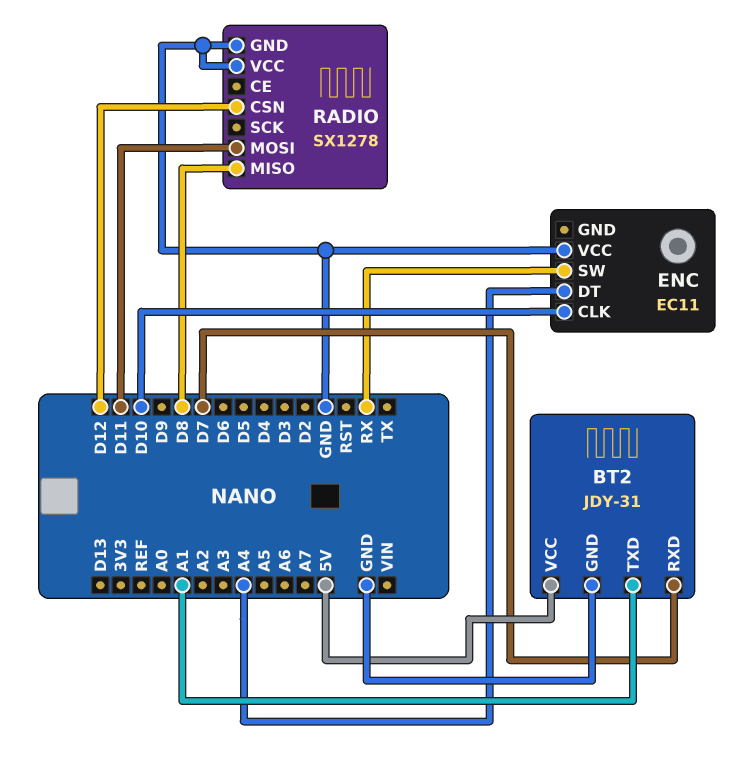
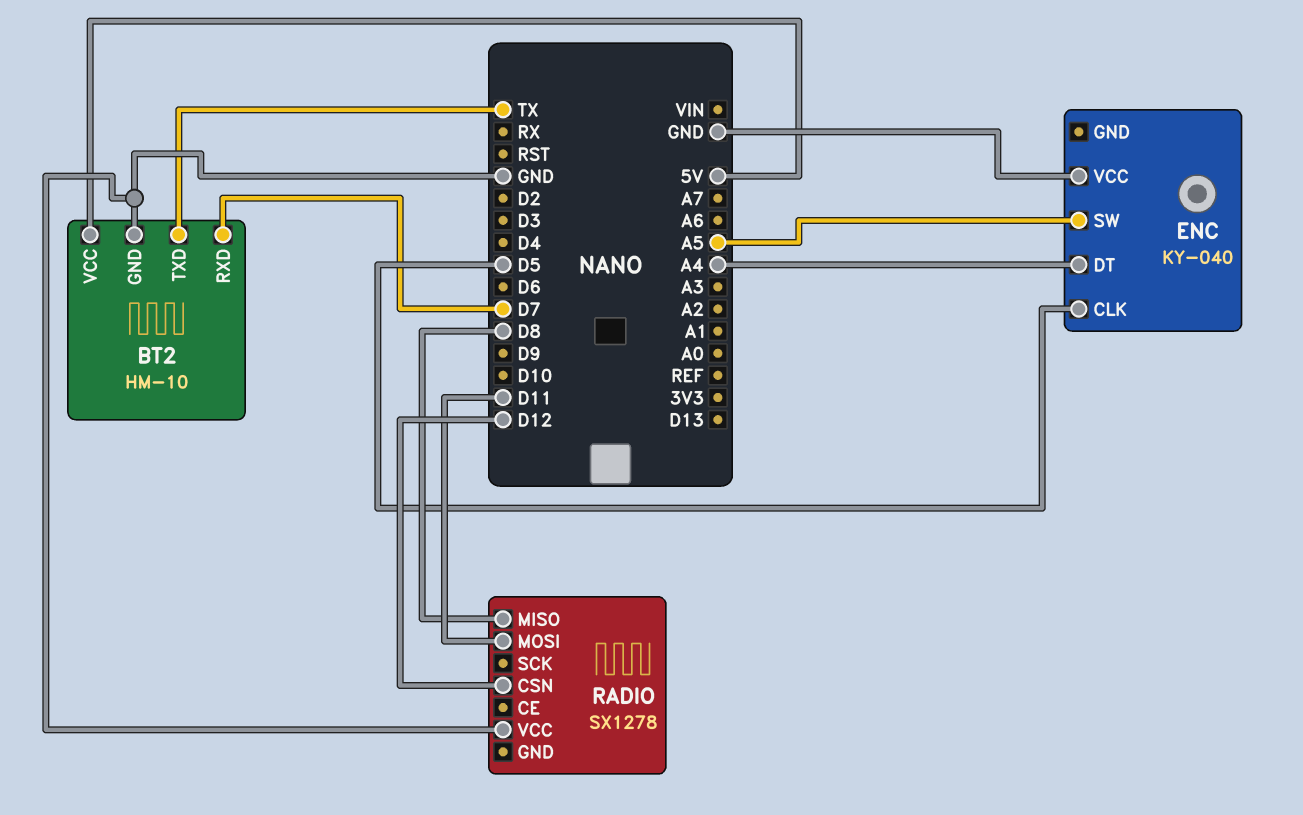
BT2: JDY-31 -> HM-10
BT2 pin TXD: A1 -> TX
ENC: EC11 -> KY-040
ENC pin CLK: D10 -> D5
ENC pin SW: RX -> A5
RADIO pin GND: GND -> none

